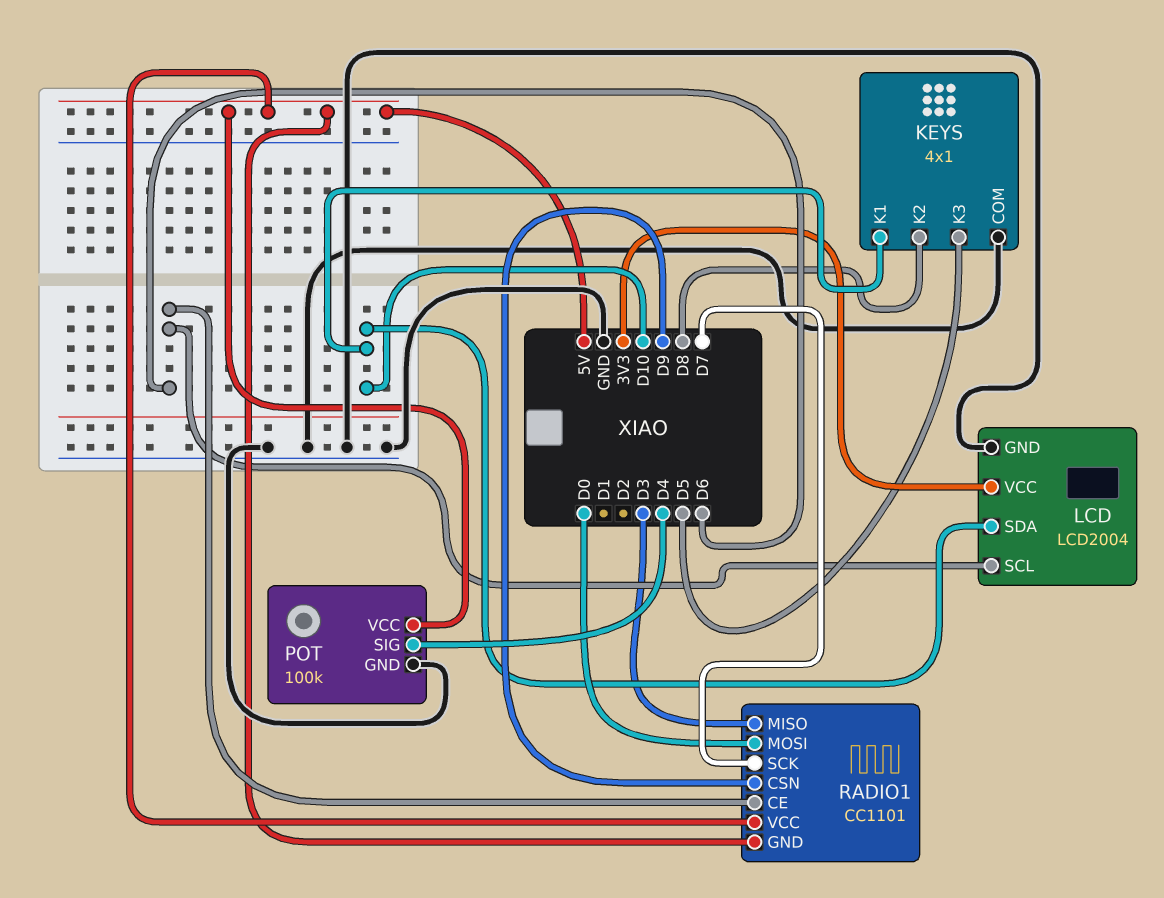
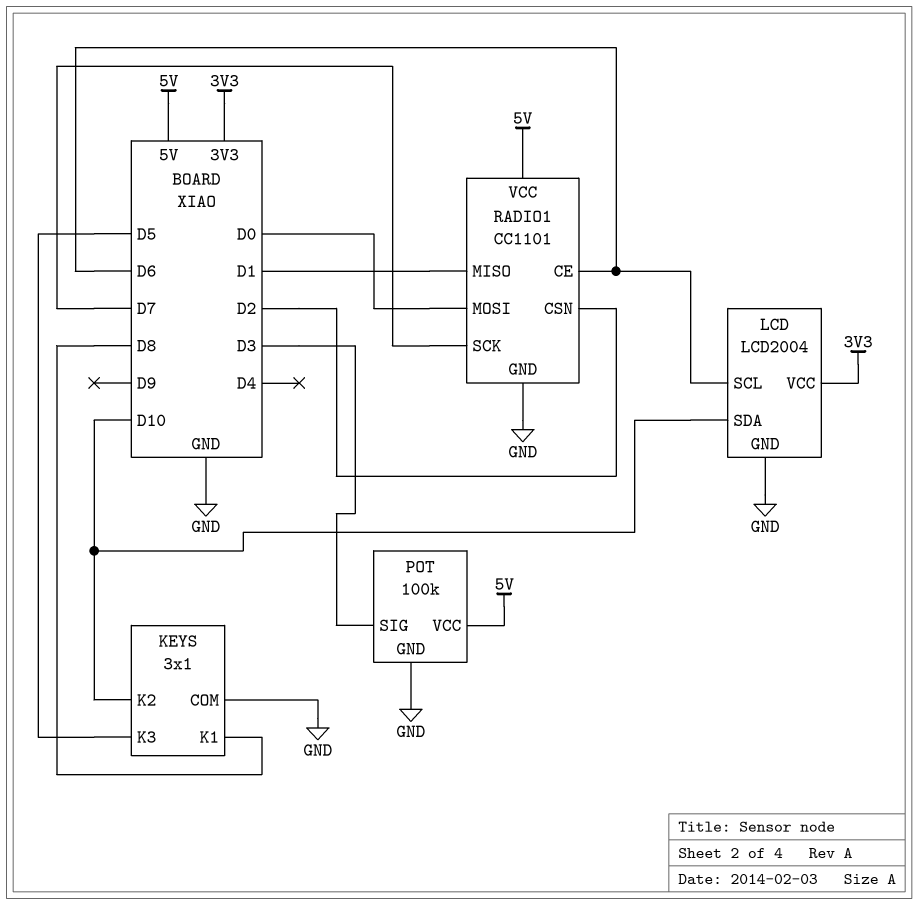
KEYS: 4x1 -> 3x1
KEYS pin K1: D10 -> D8
KEYS pin K2: D8 -> D10
POT pin SIG: D4 -> D3
RADIO1 pin CSN: D9 -> D2
RADIO1 pin GND: 5V -> GND
RADIO1 pin MISO: D3 -> D1

